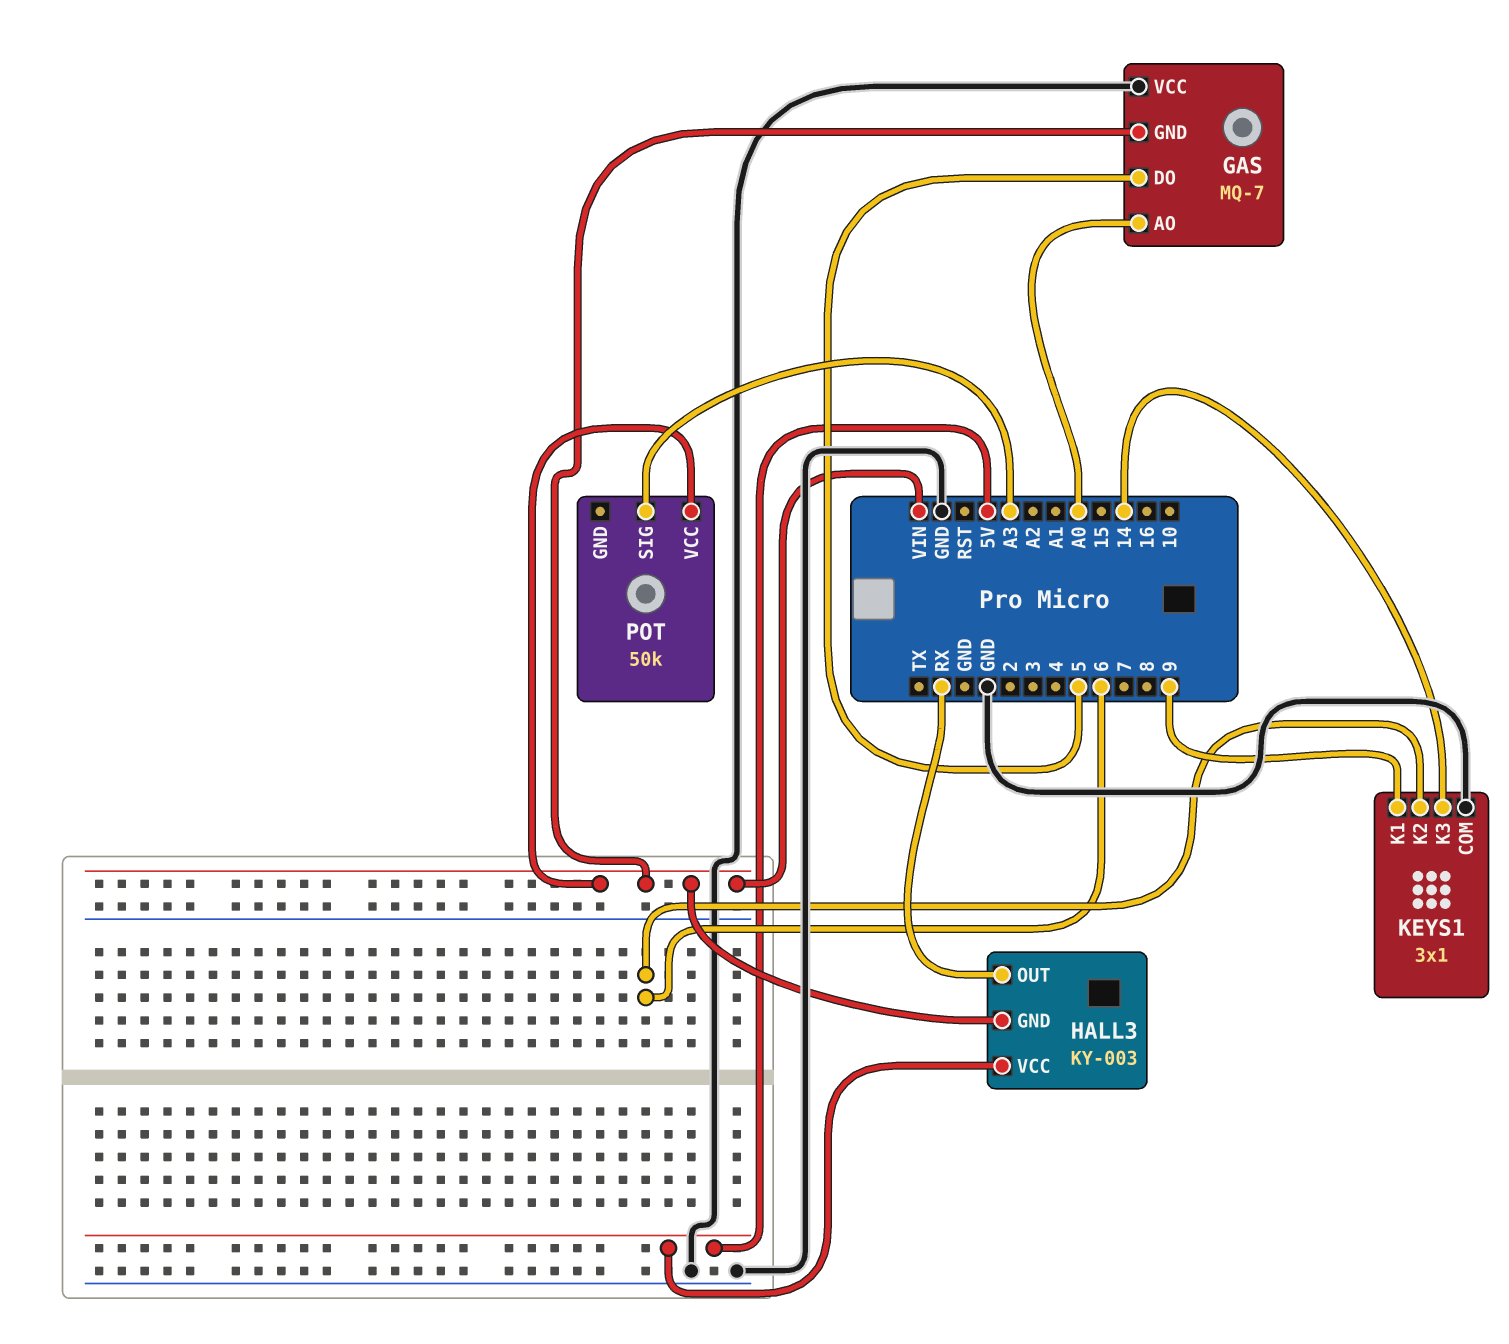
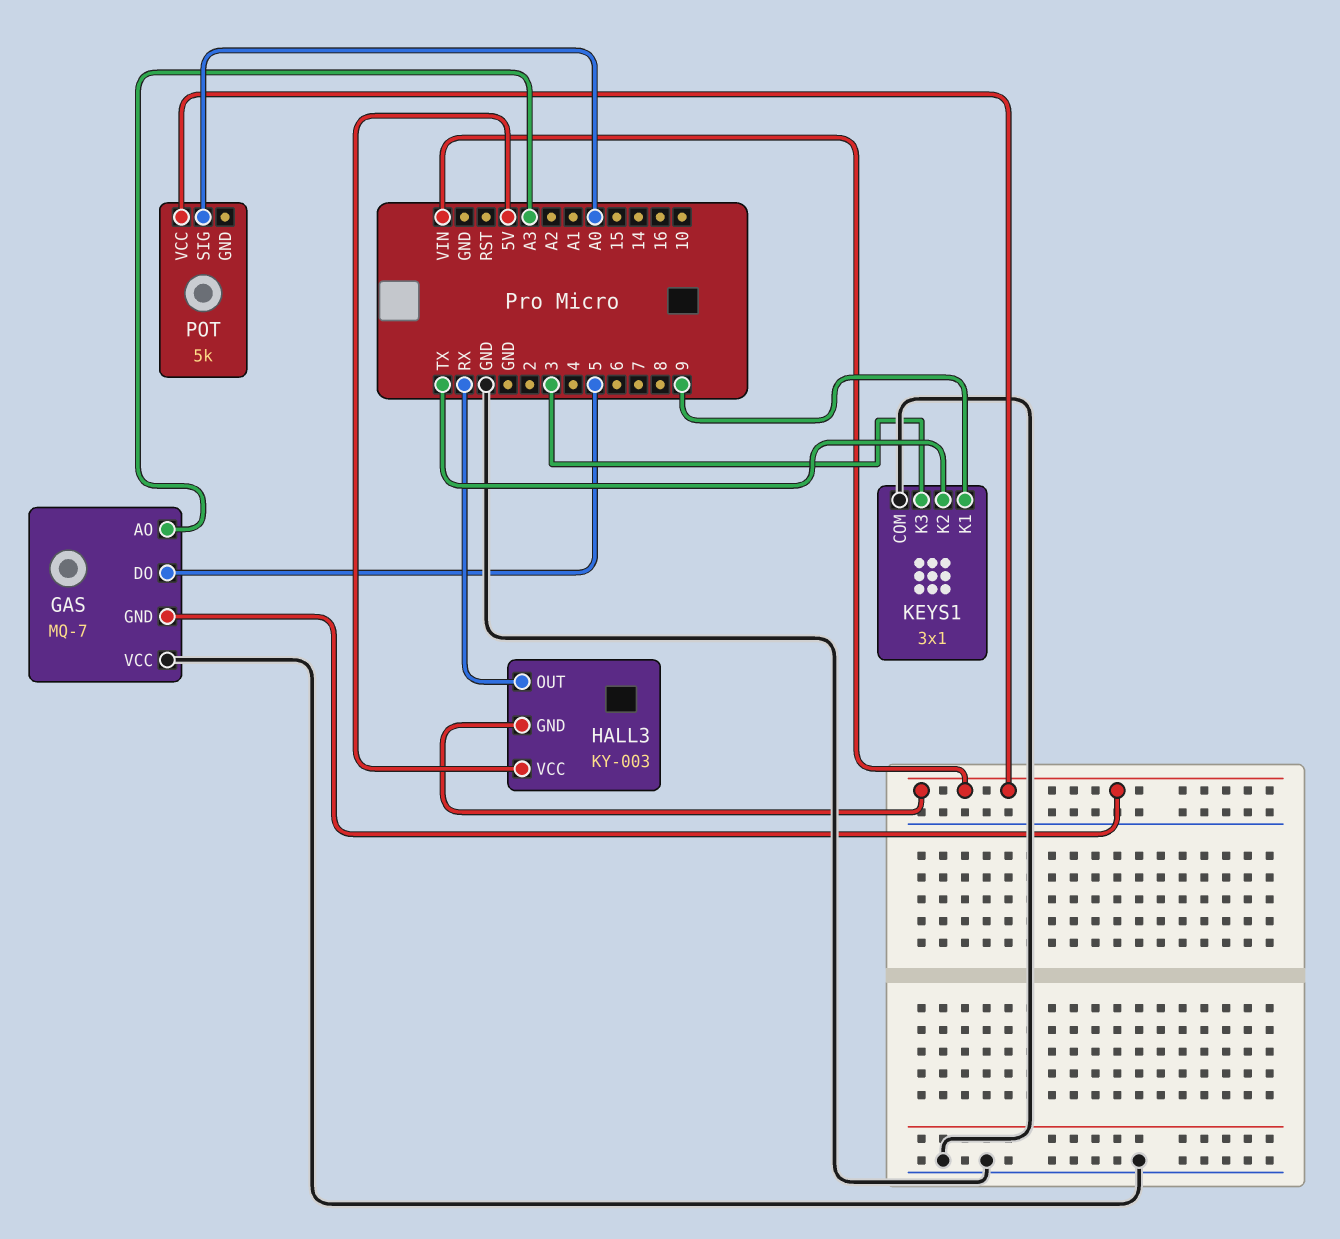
GAS pin AO: A0 -> A3
KEYS1 pin K2: 6 -> TX
KEYS1 pin K3: 14 -> 3
POT: 50k -> 5k
POT pin SIG: A3 -> A0

